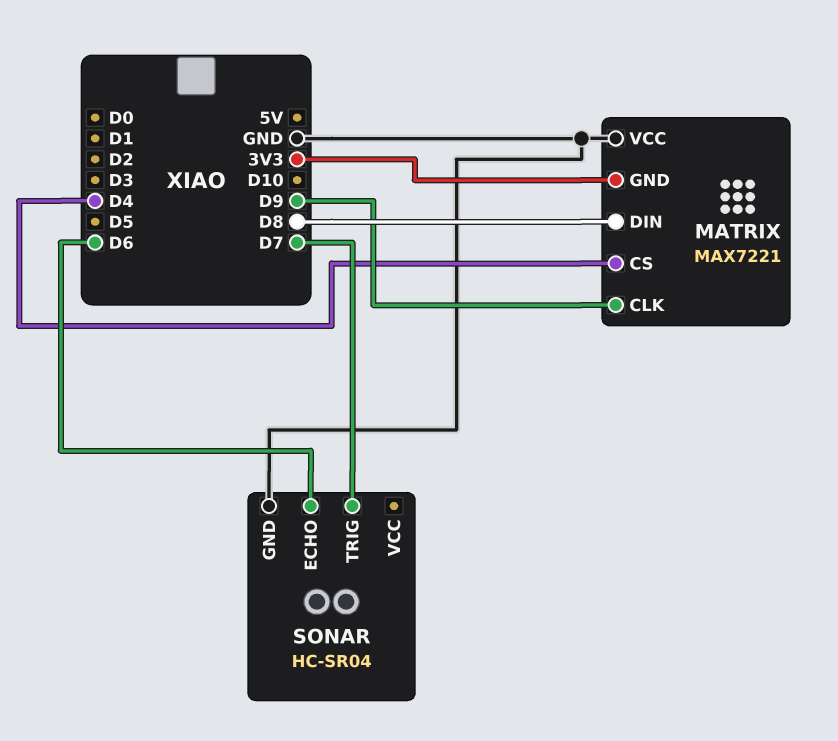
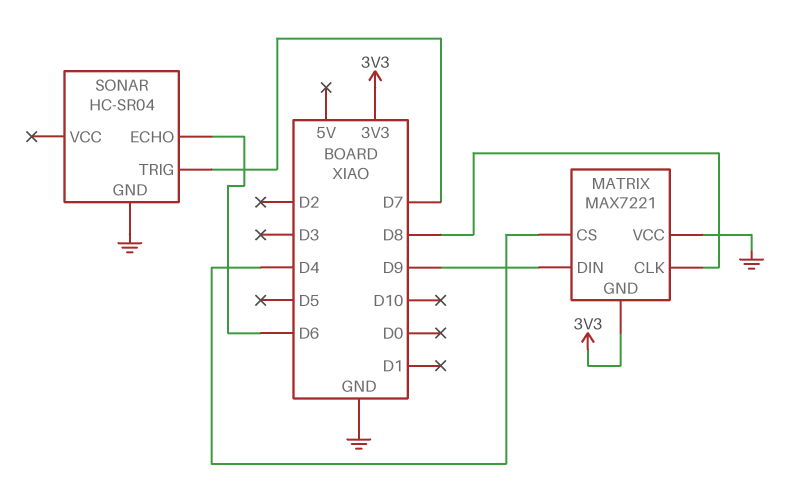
MATRIX pin CLK: D9 -> D8
MATRIX pin DIN: D8 -> D9

